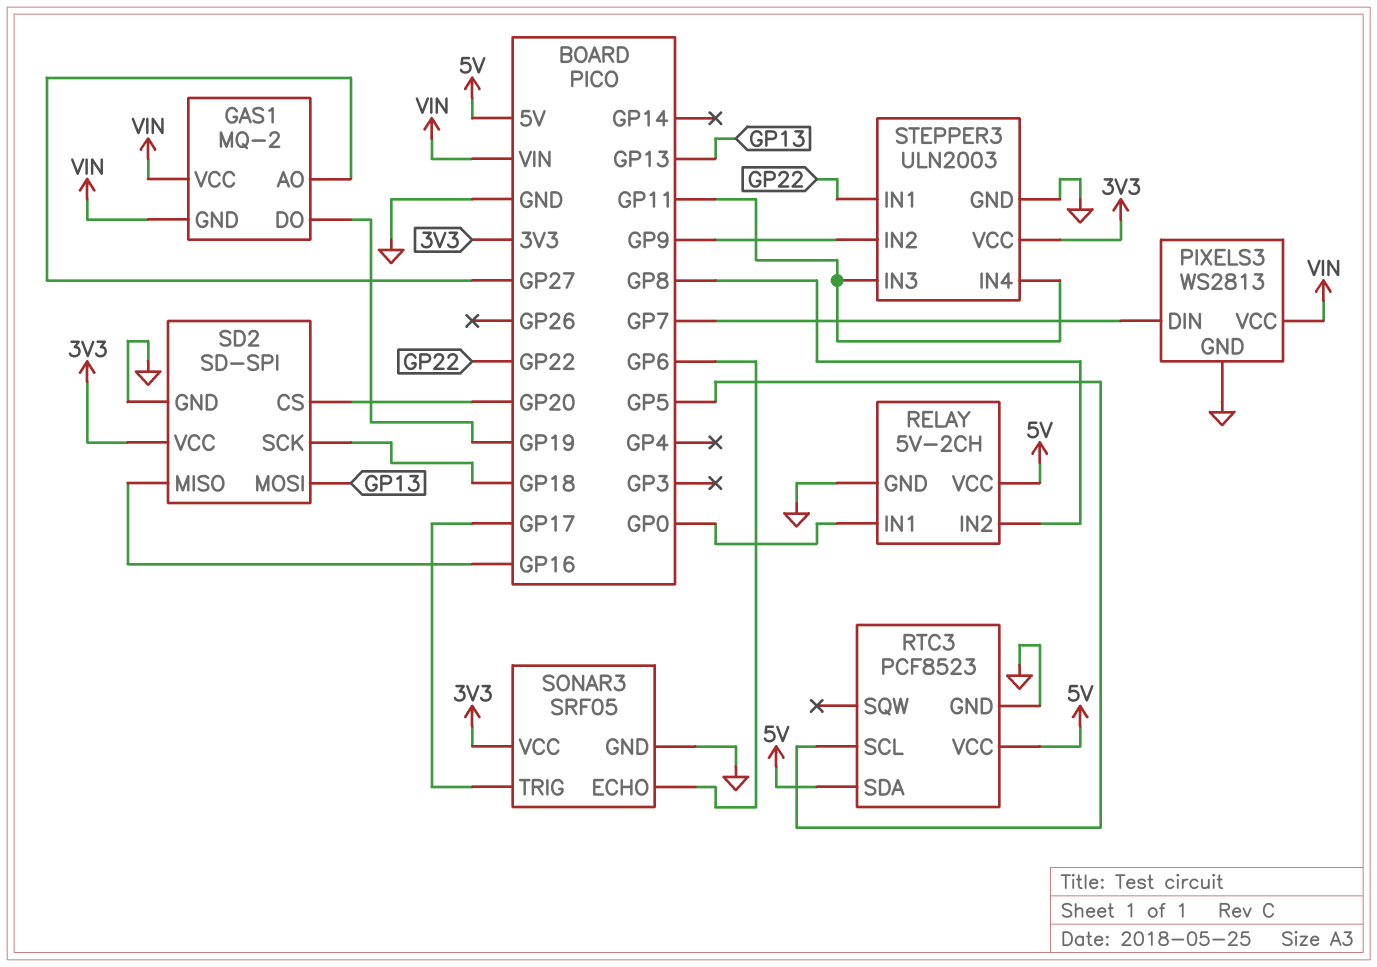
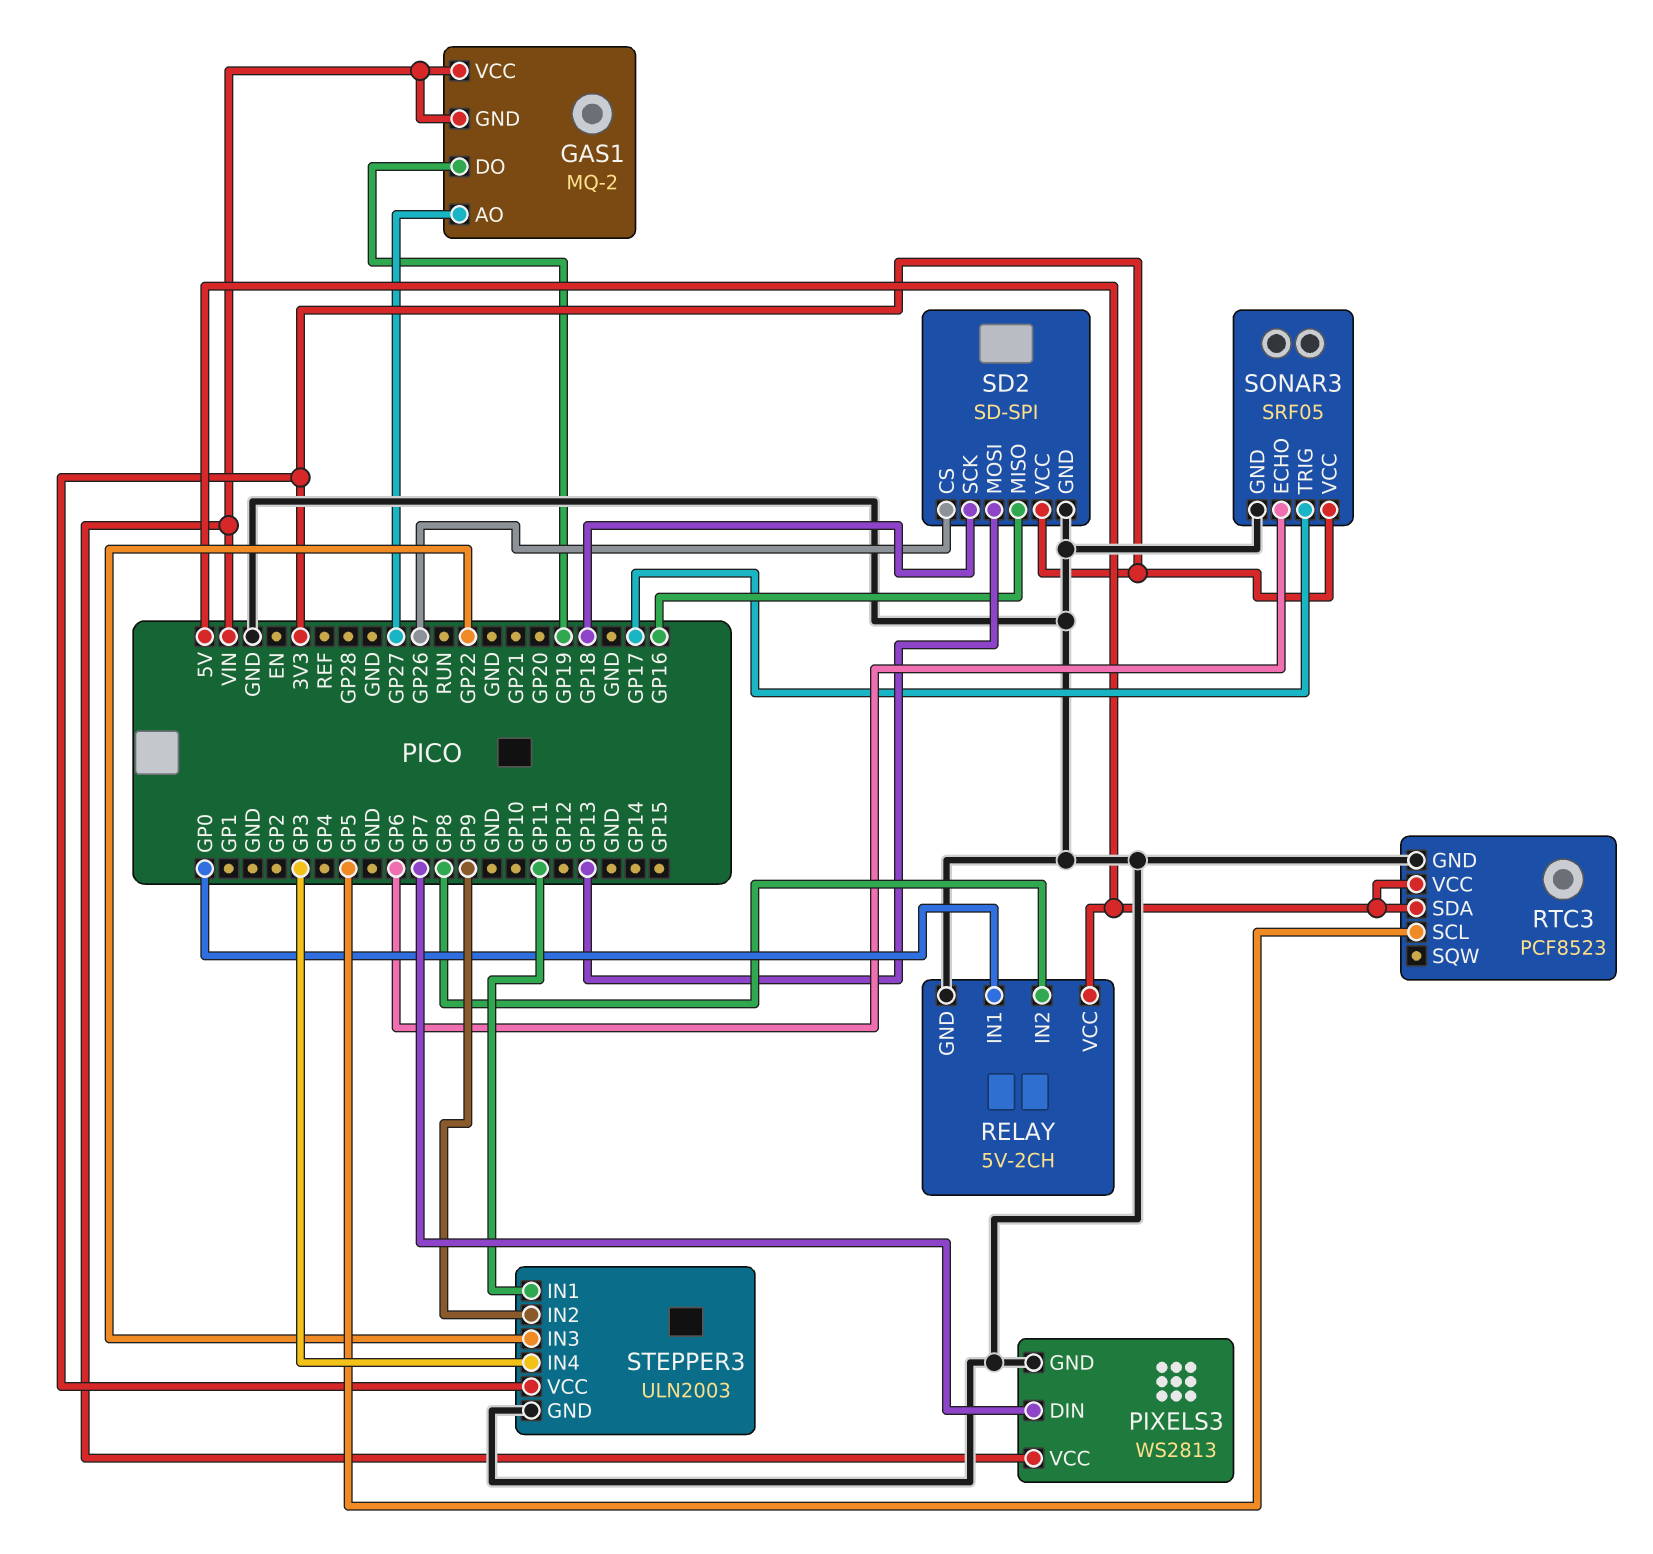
SD2 pin CS: GP20 -> GP26
STEPPER3 pin IN1: GP22 -> GP11
STEPPER3 pin IN3: GP11 -> GP22
STEPPER3 pin IN4: GP11 -> GP3

